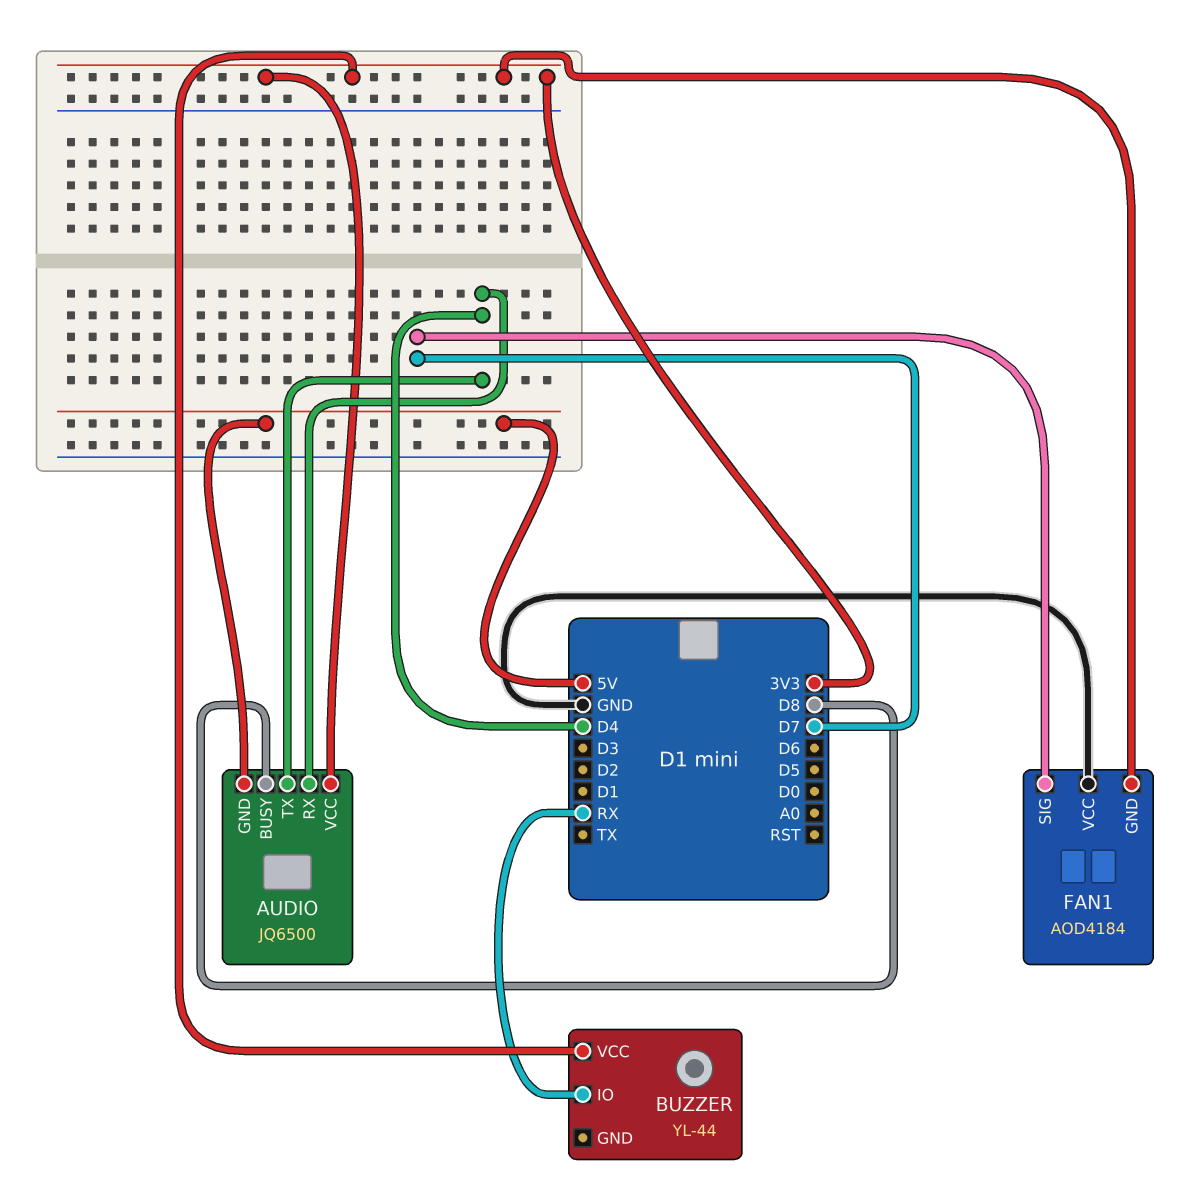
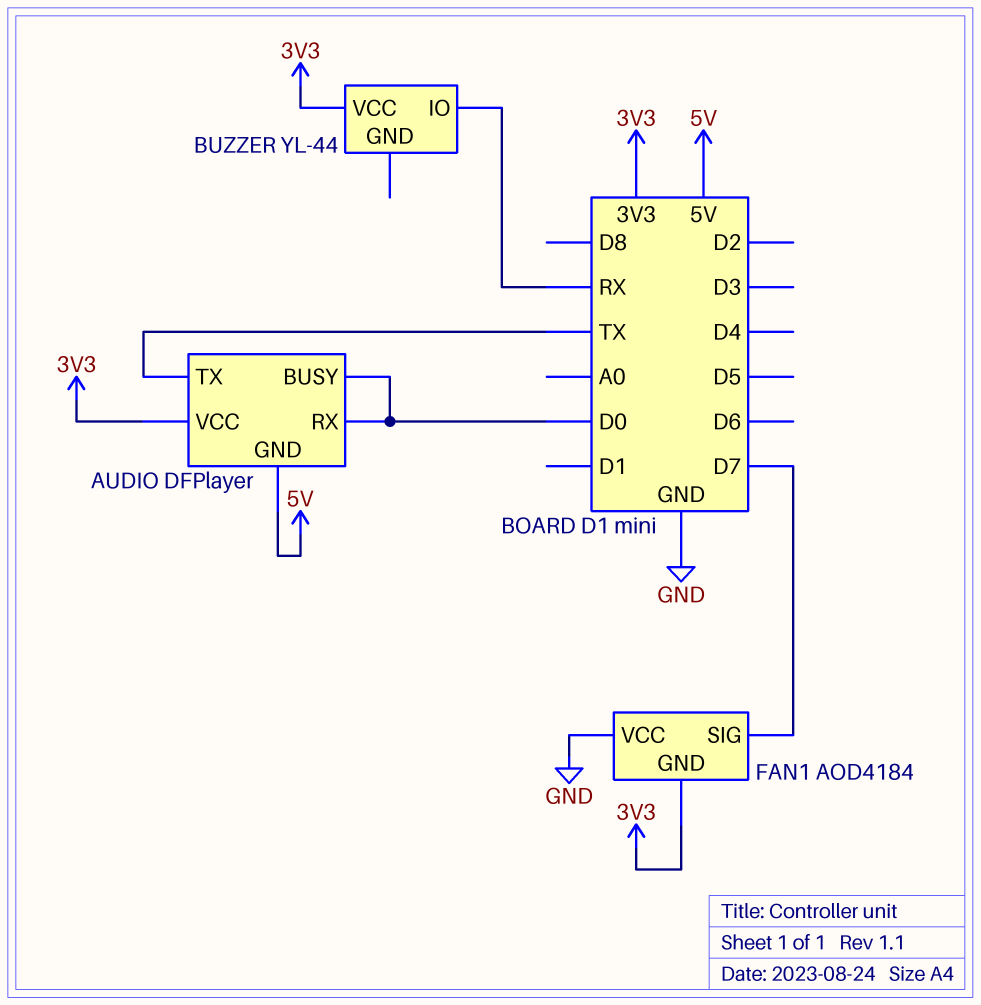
AUDIO: JQ6500 -> DFPlayer
AUDIO pin BUSY: D8 -> D0
AUDIO pin RX: D4 -> D0
AUDIO pin TX: D4 -> TX

